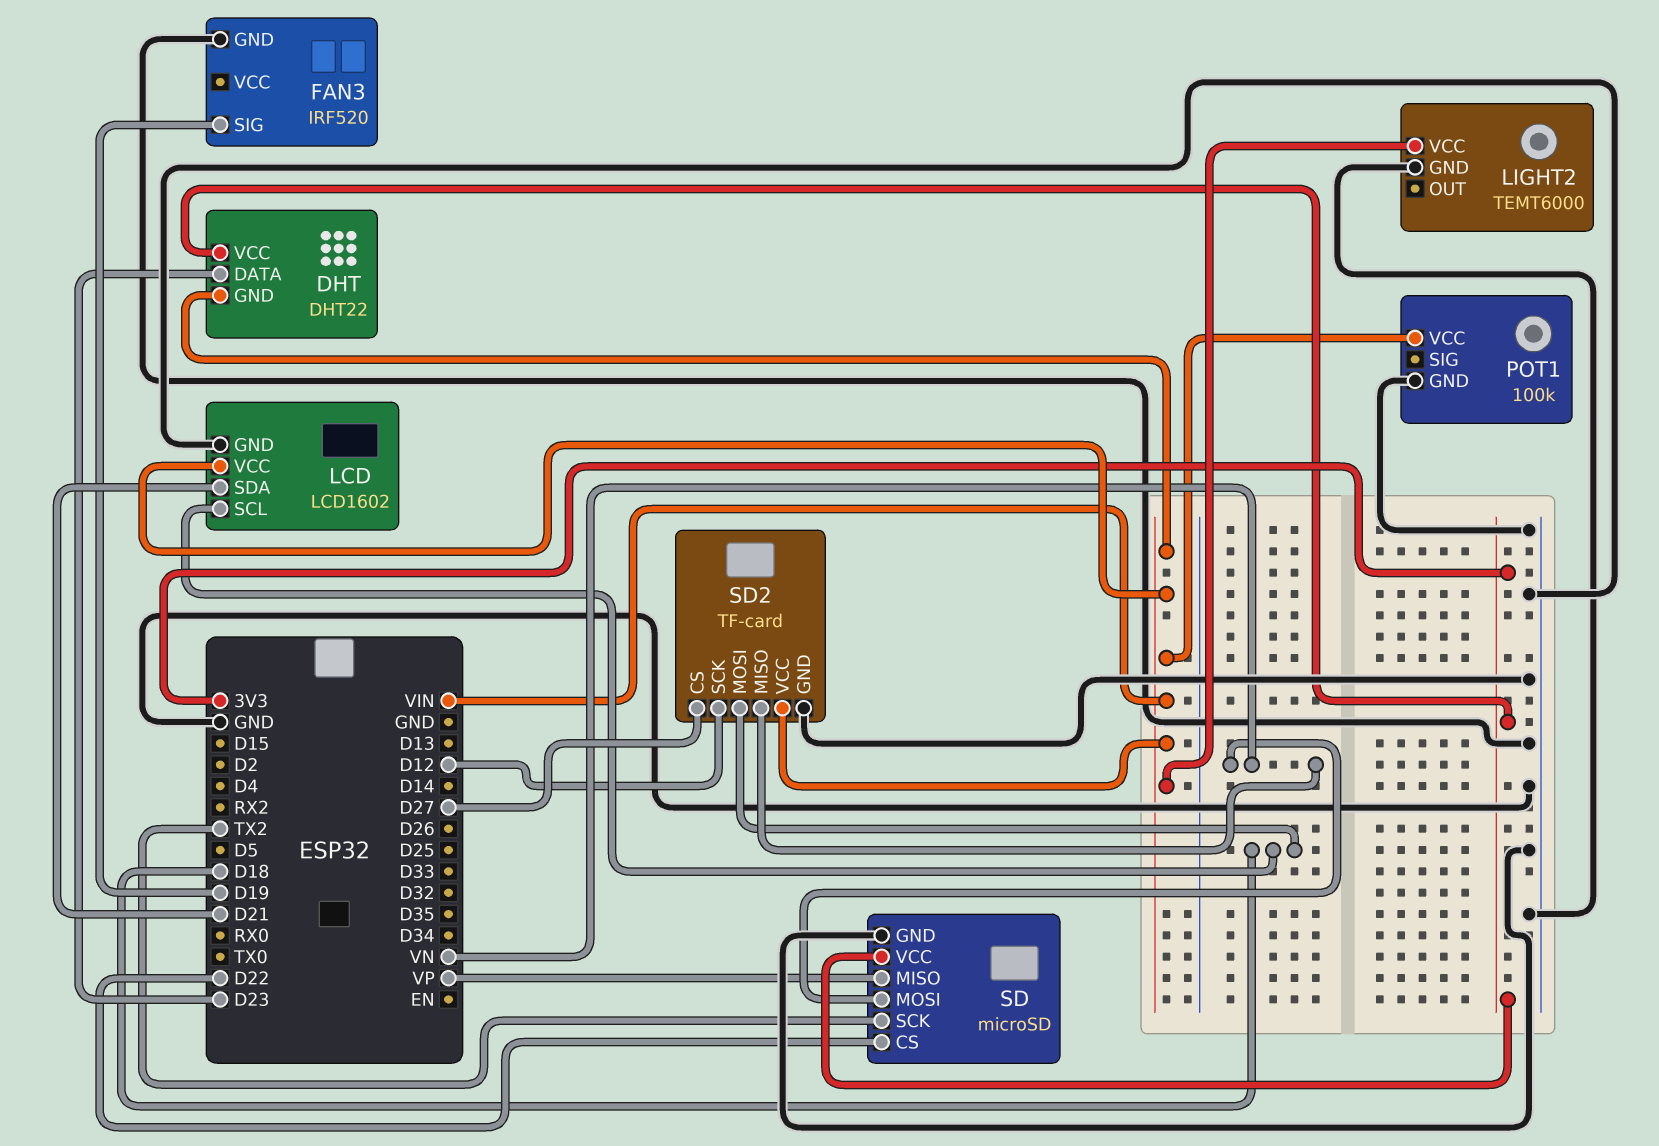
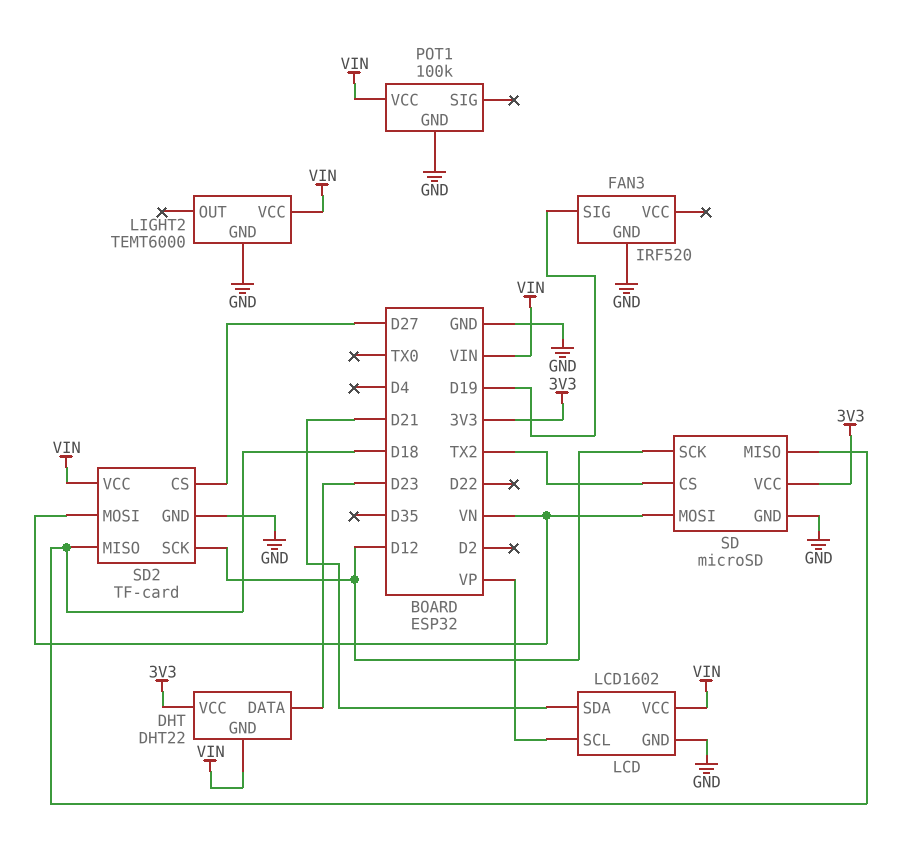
LCD pin SCL: D18 -> VP
SD pin CS: D22 -> TX2
SD pin MISO: VP -> D18
SD pin SCK: TX2 -> D12
SD2 pin MISO: VN -> D18
SD2 pin MOSI: D18 -> VN

